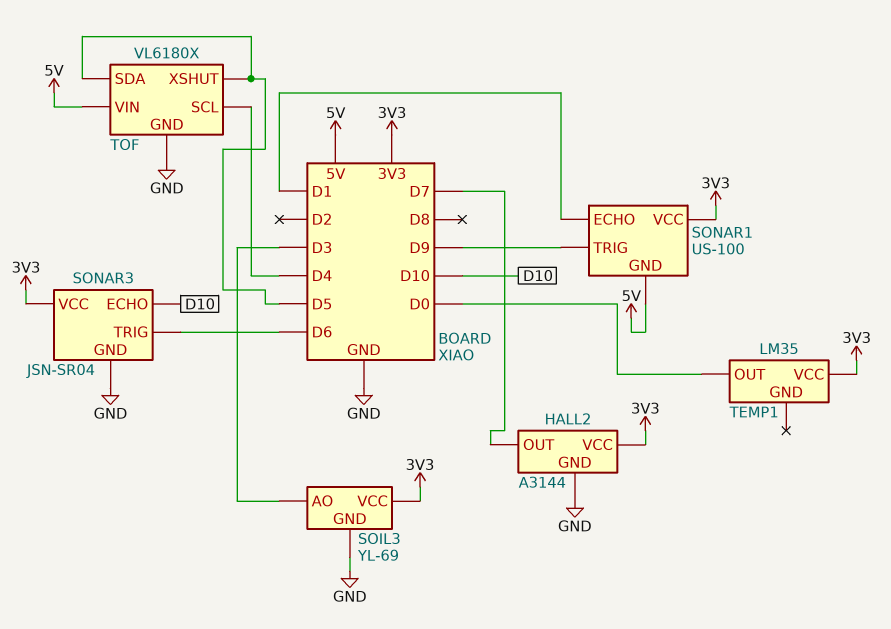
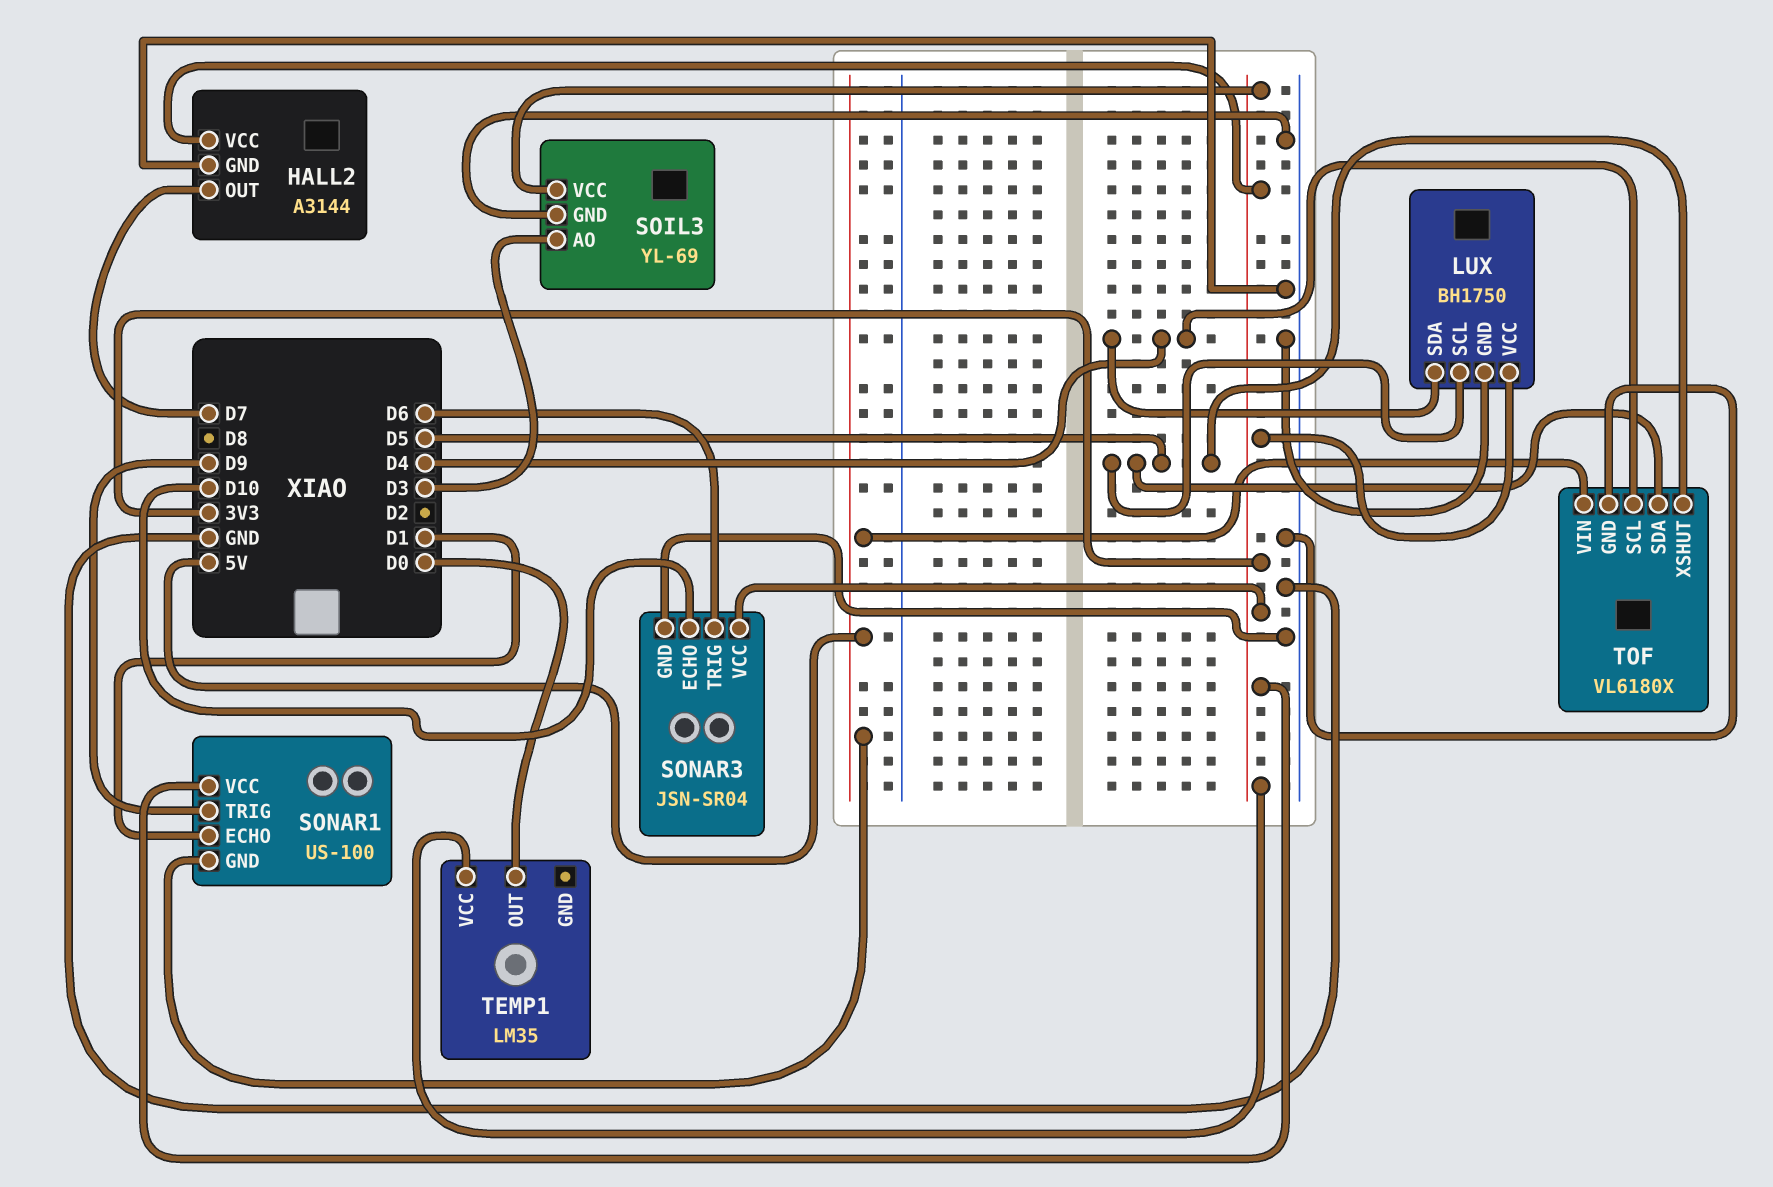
LUX: none -> BH1750
LUX pin GND: none -> GND
LUX pin SCL: none -> D5
LUX pin SDA: none -> D4
LUX pin VCC: none -> 3V3

